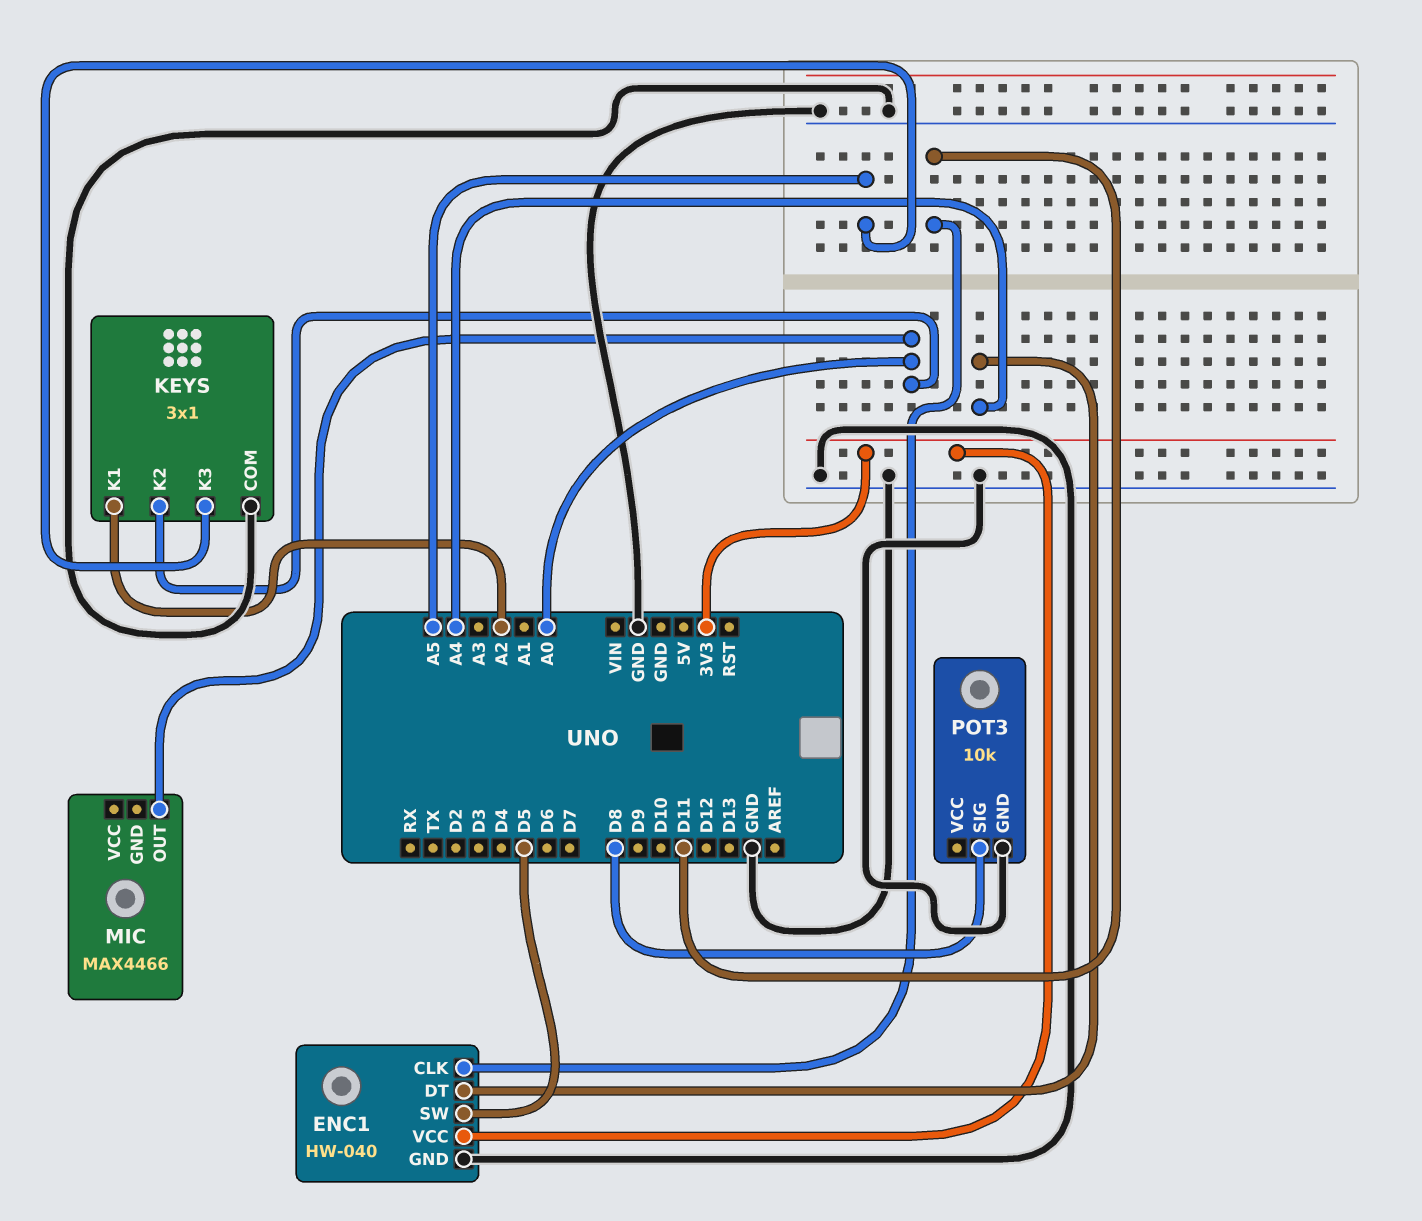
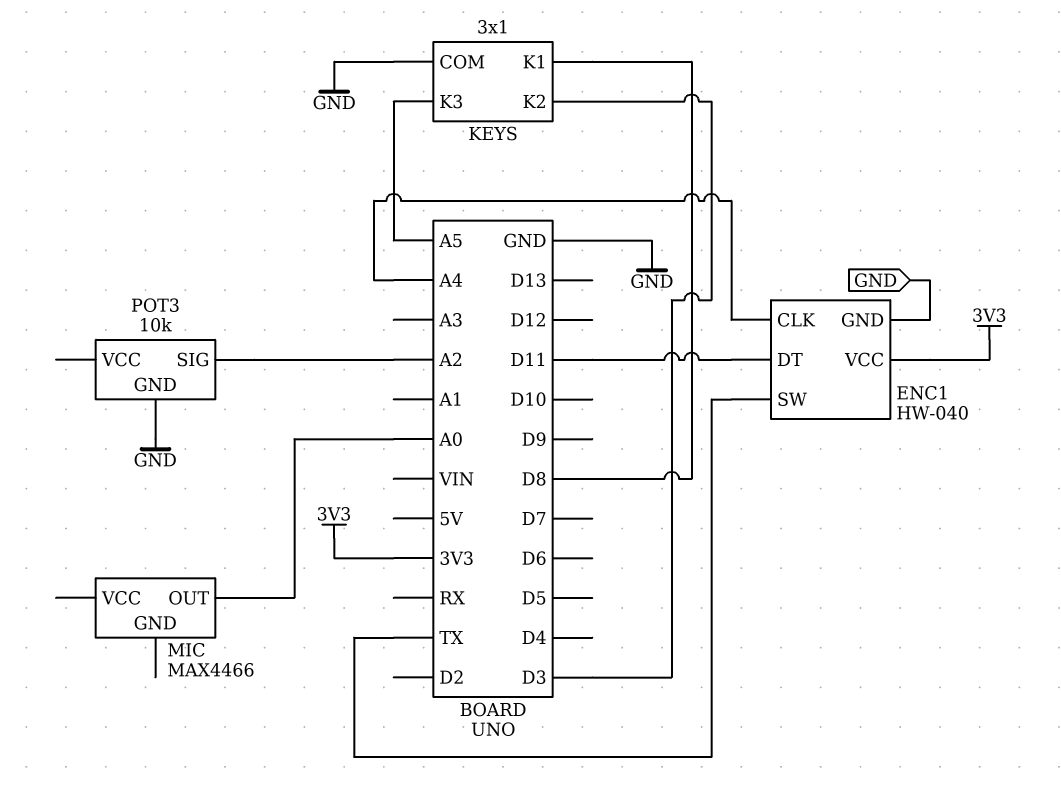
ENC1 pin CLK: D11 -> A4
ENC1 pin DT: A4 -> D11
ENC1 pin SW: D5 -> TX
KEYS pin K1: A2 -> D8
KEYS pin K2: A0 -> D3
POT3 pin SIG: D8 -> A2

